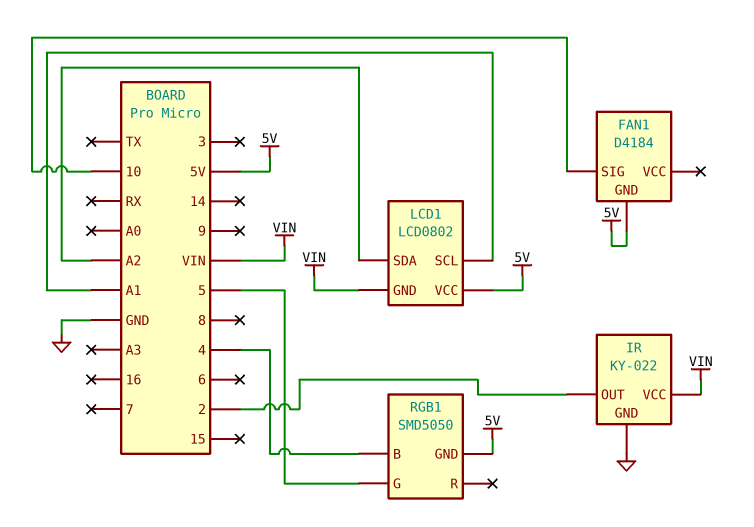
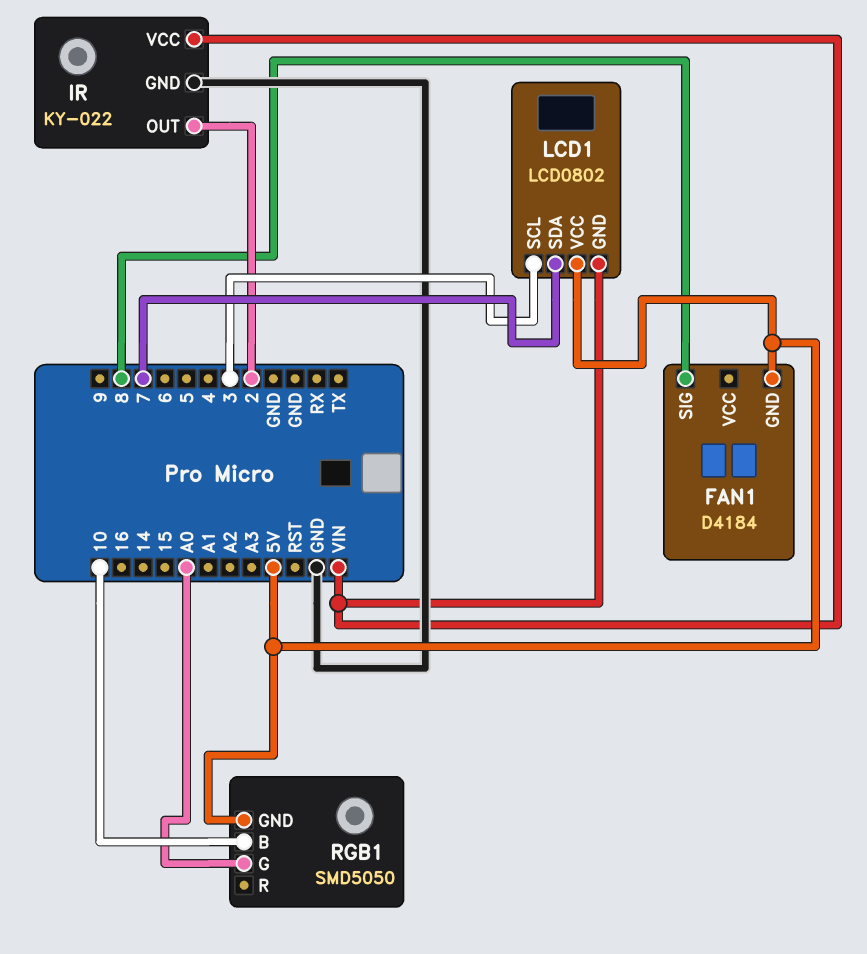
FAN1 pin SIG: 10 -> 8
LCD1 pin SCL: A1 -> 3
LCD1 pin SDA: A2 -> 7
RGB1 pin B: 4 -> 10
RGB1 pin G: 5 -> A0

